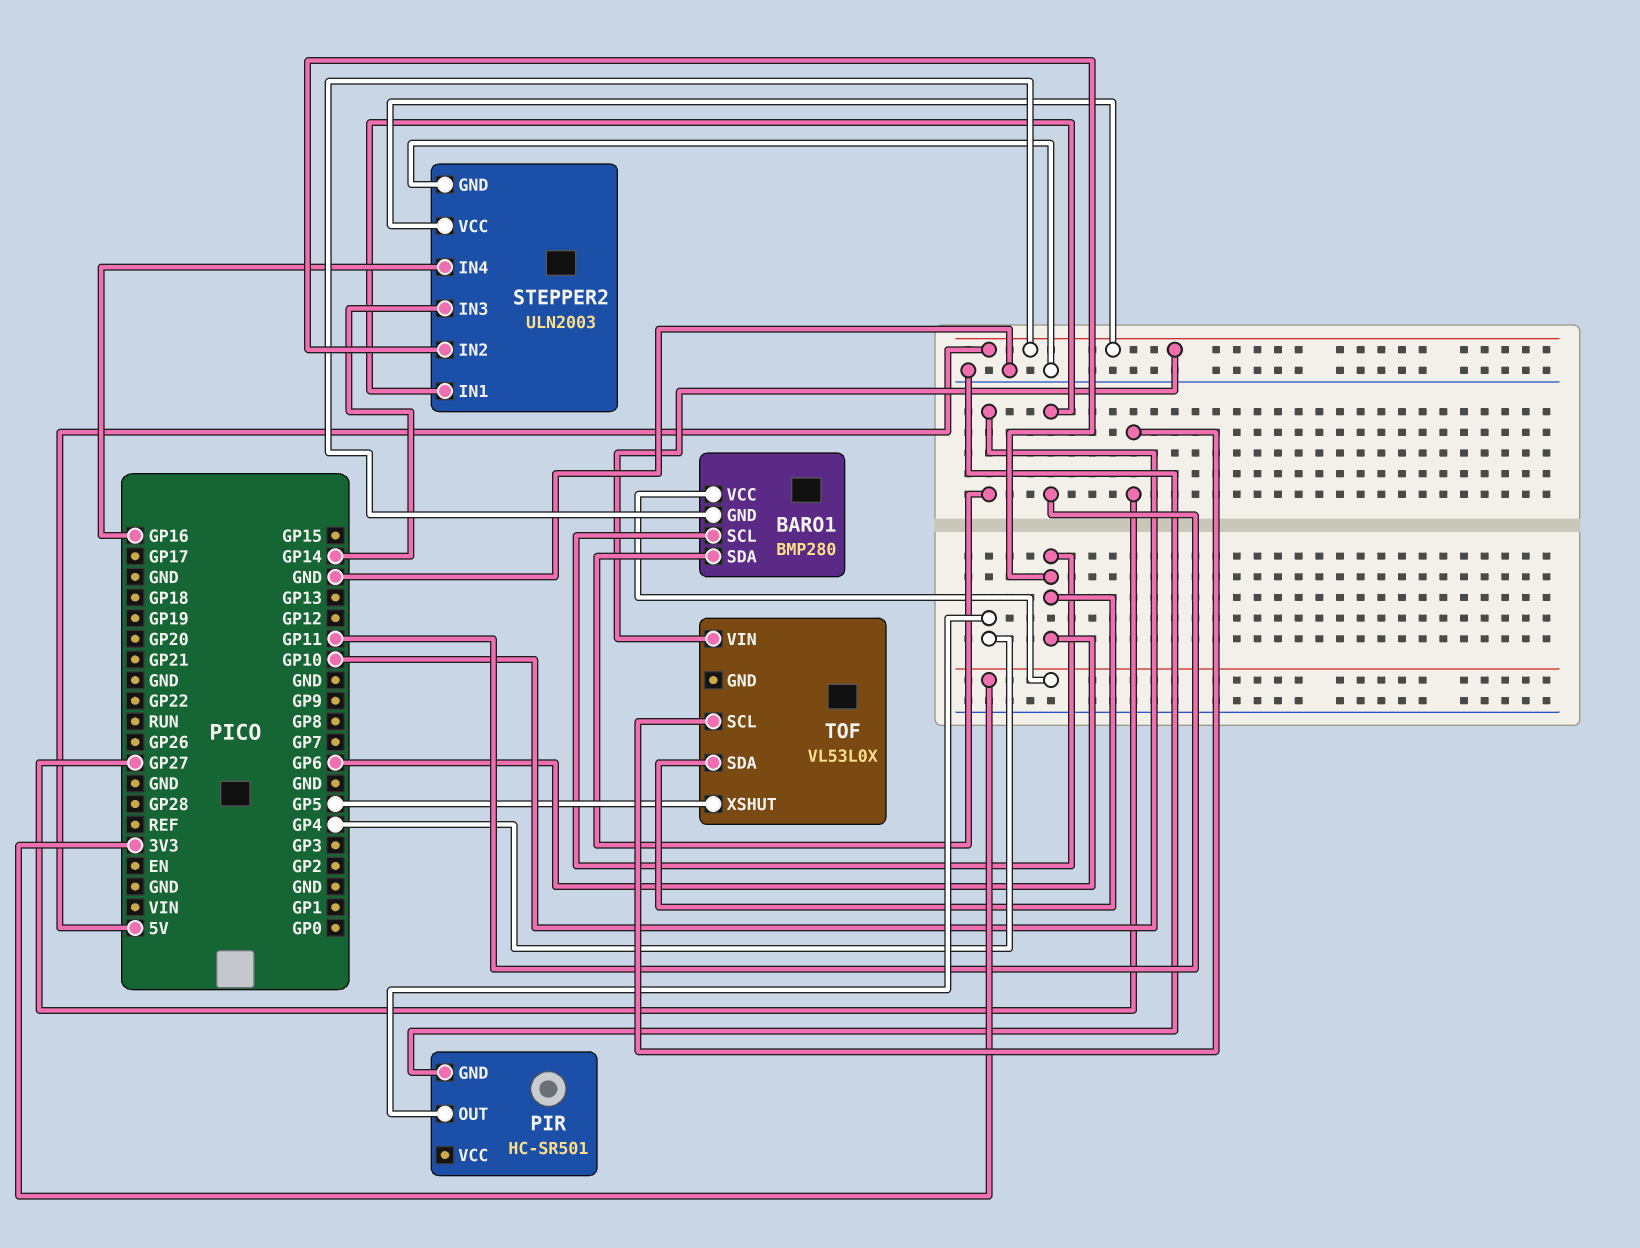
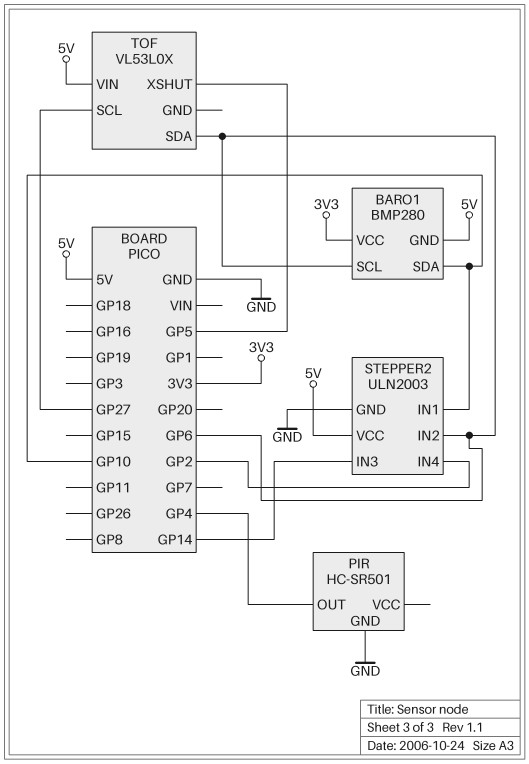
STEPPER2 pin IN1: GP11 -> GP10
STEPPER2 pin IN4: GP16 -> GP2

